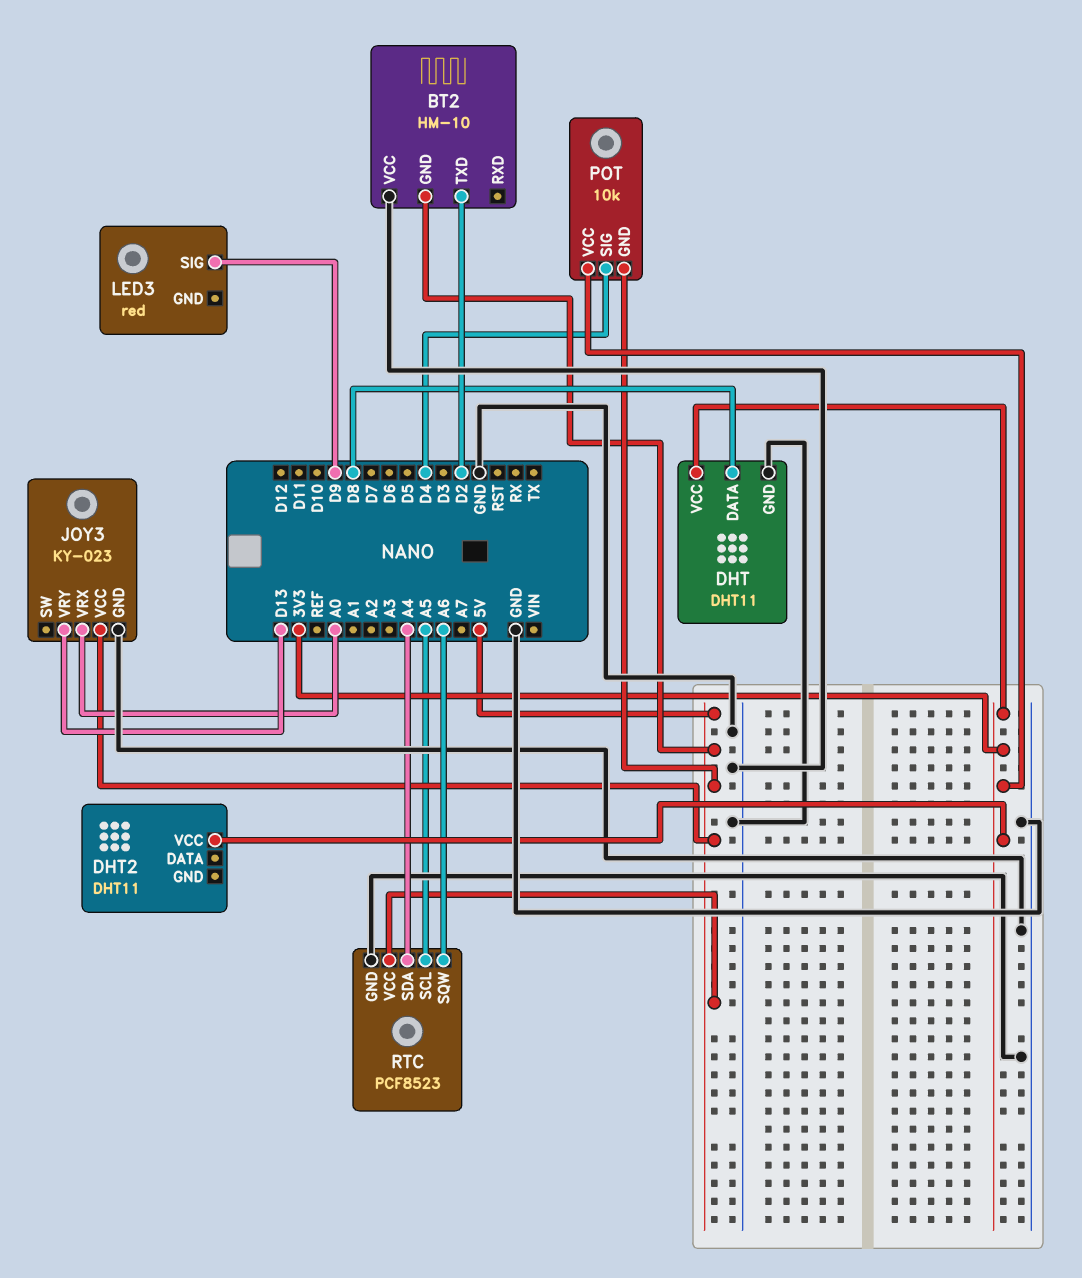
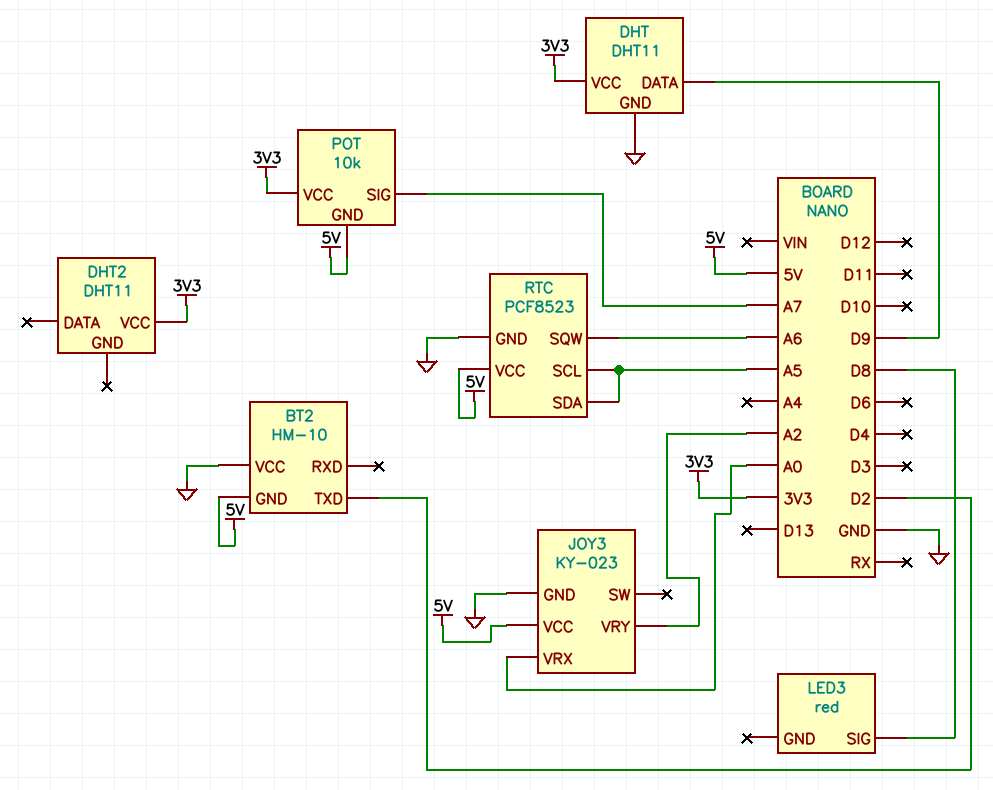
DHT pin DATA: D8 -> D9
JOY3 pin VRY: D13 -> A2
LED3 pin SIG: D9 -> D8
POT pin SIG: D4 -> A7
RTC pin SDA: A4 -> A5

